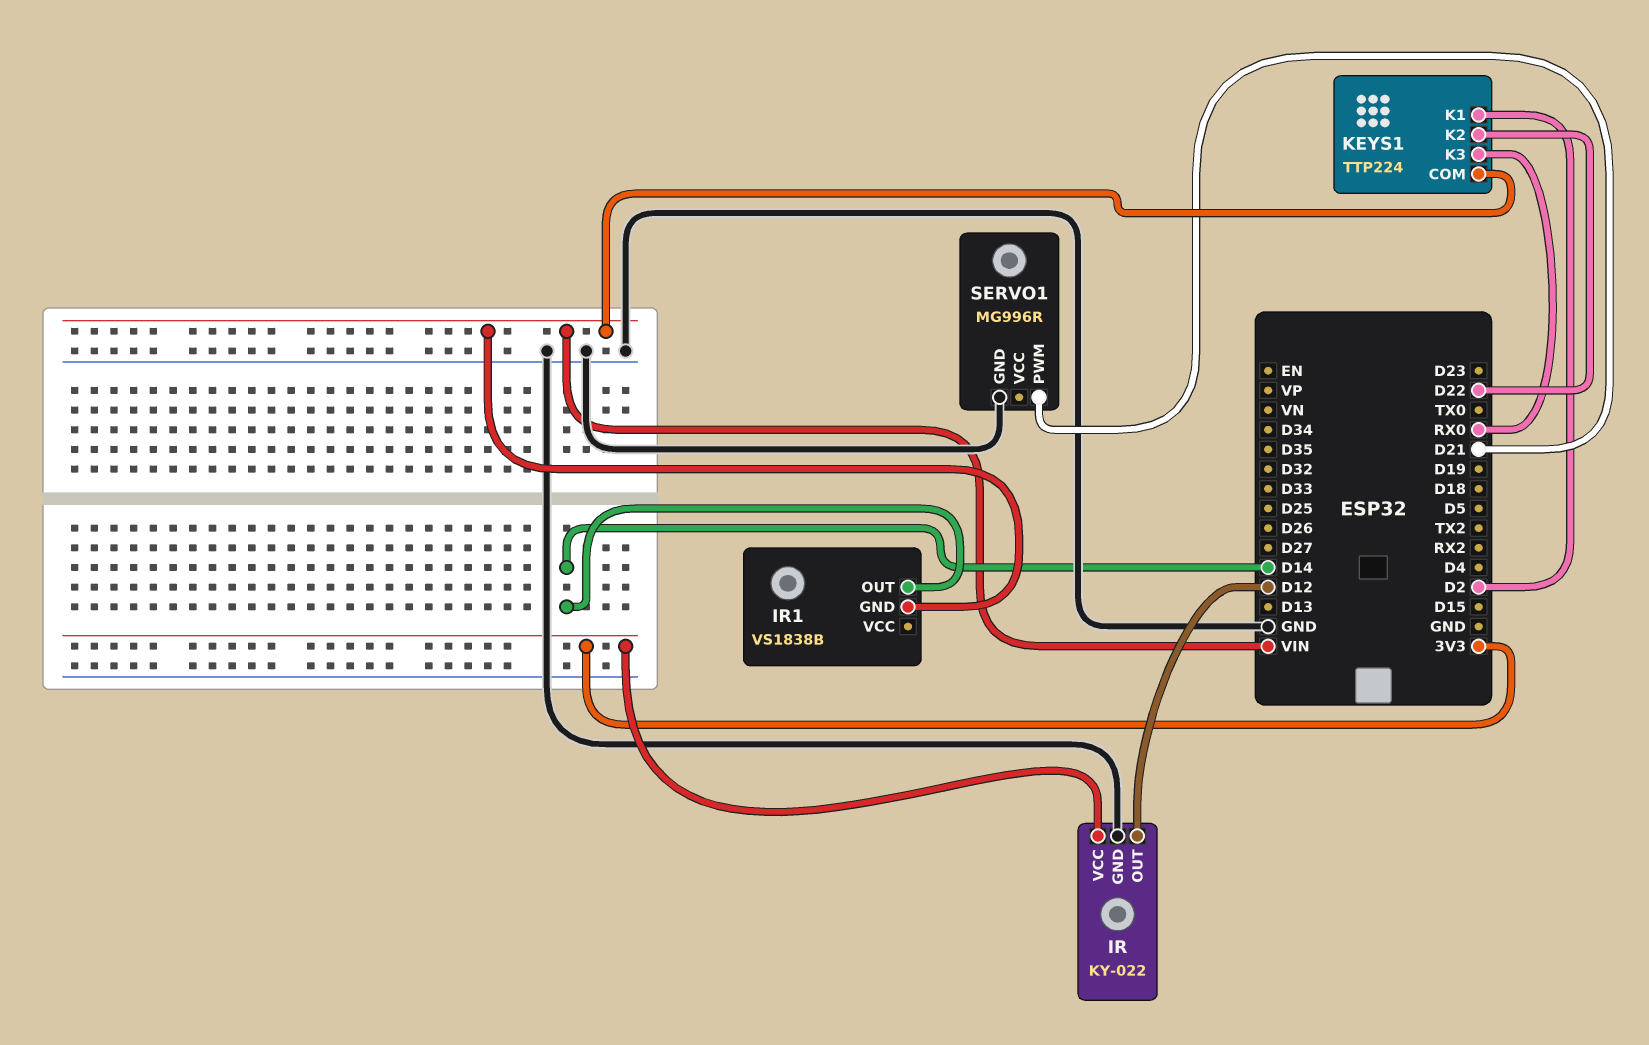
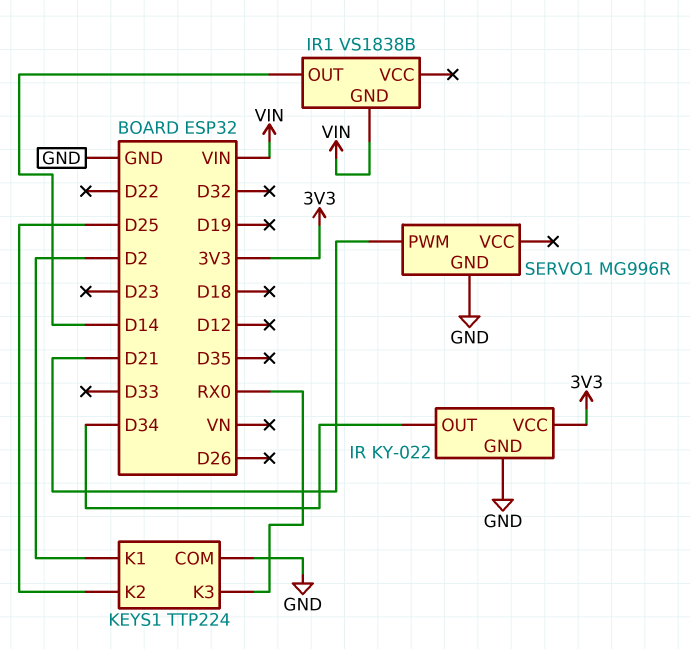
IR pin OUT: D12 -> D34
KEYS1 pin COM: VIN -> GND
KEYS1 pin K2: D22 -> D25

